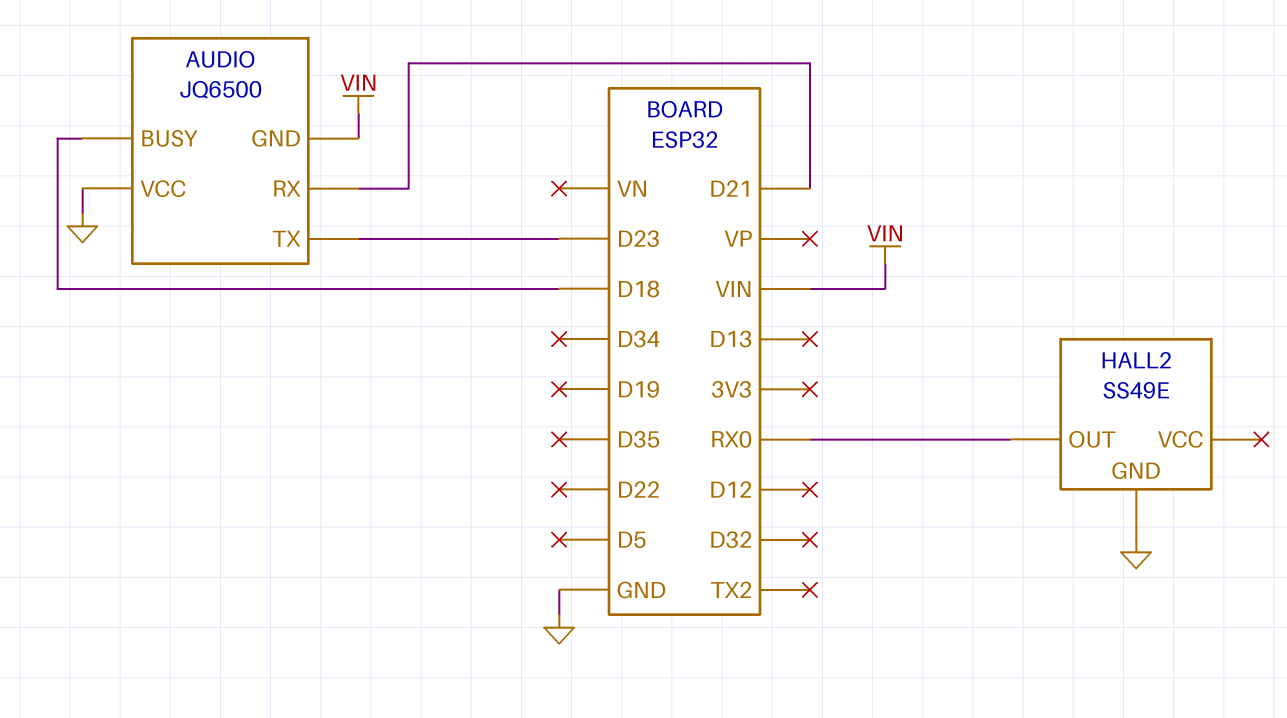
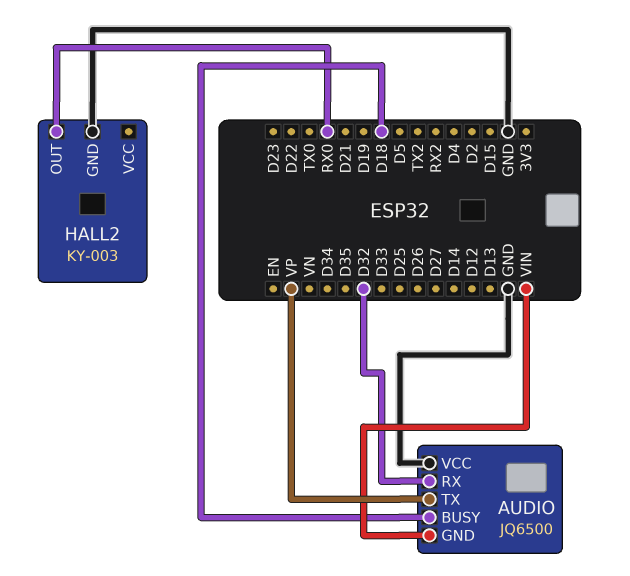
AUDIO pin RX: D21 -> D32
AUDIO pin TX: D23 -> VP
HALL2: SS49E -> KY-003

